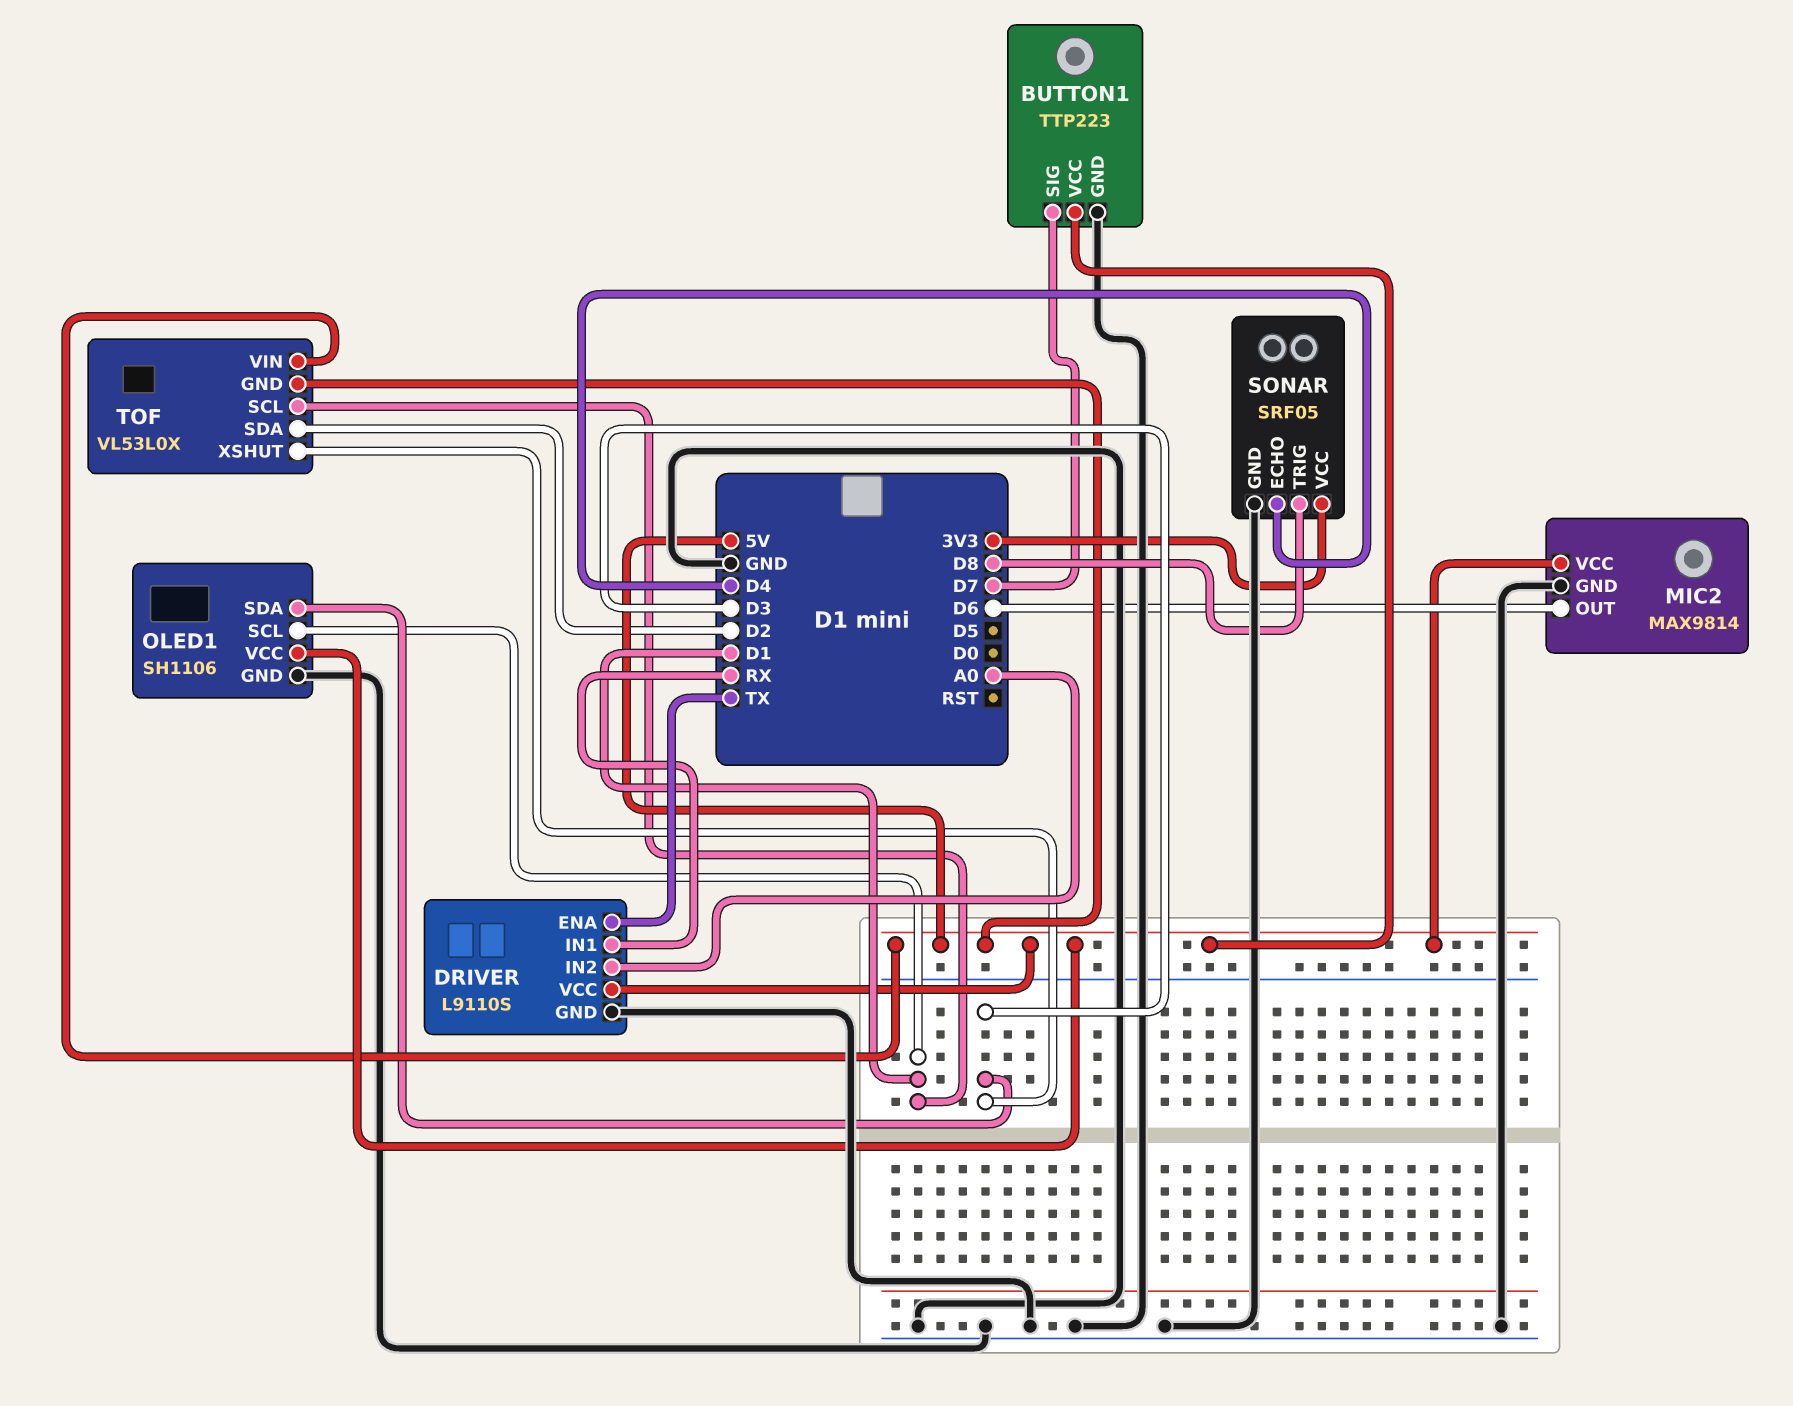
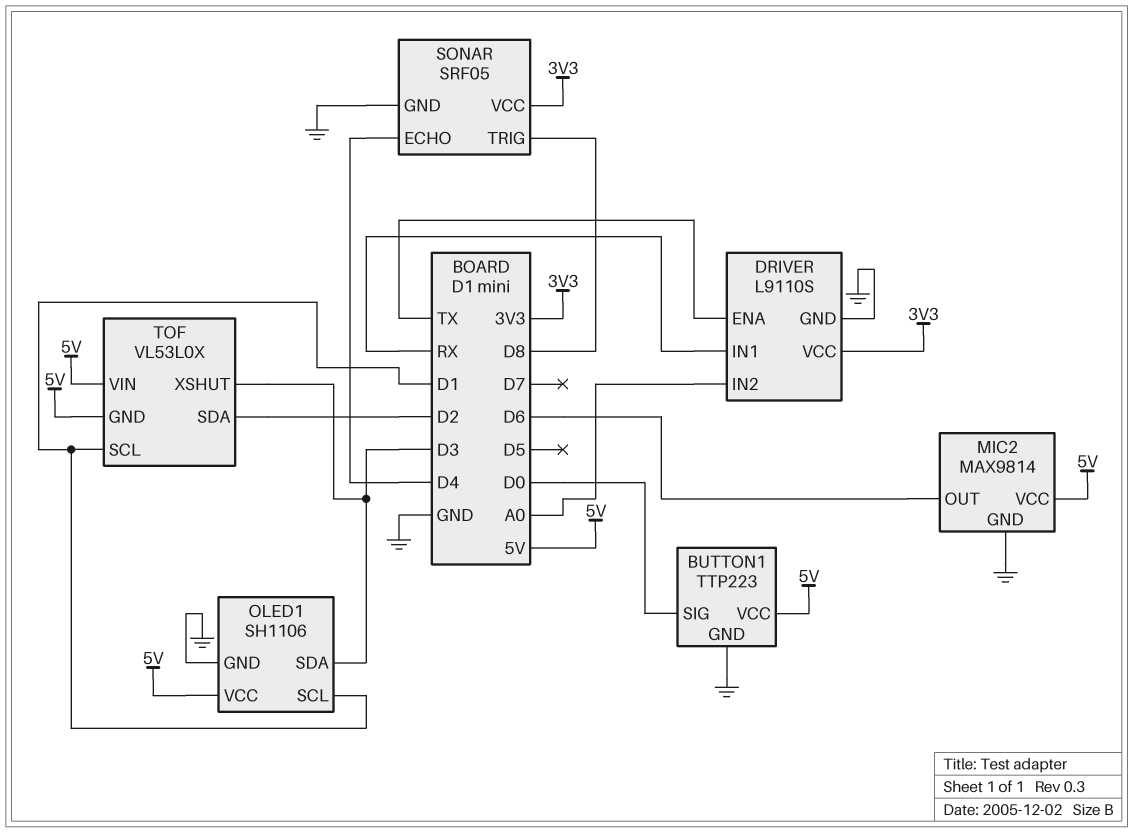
BUTTON1 pin SIG: D7 -> D0
DRIVER pin VCC: 5V -> 3V3

